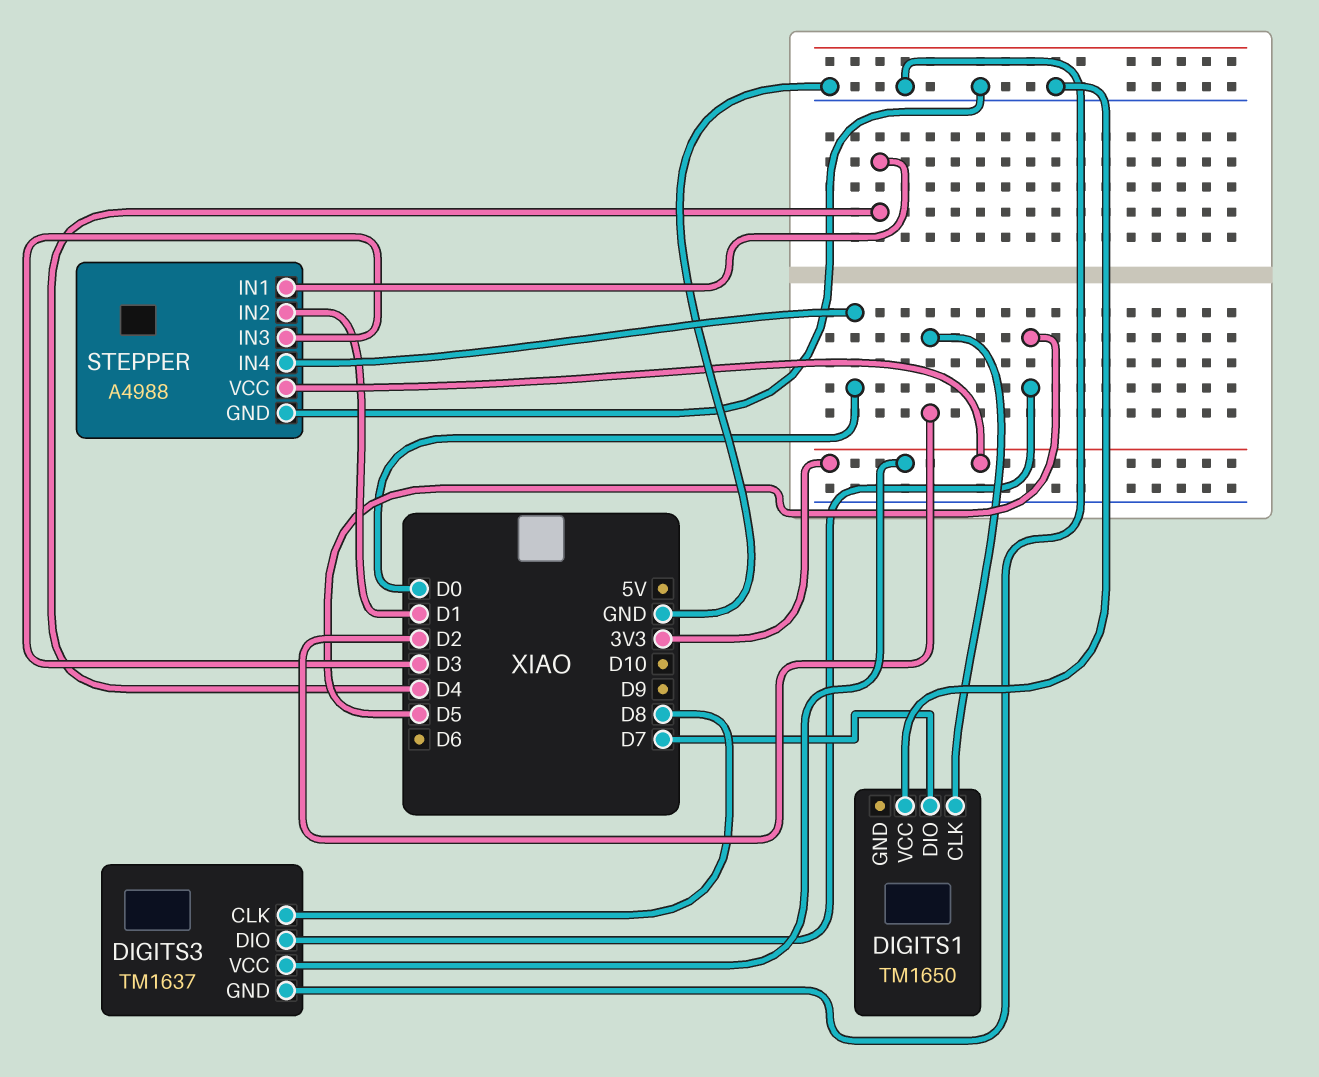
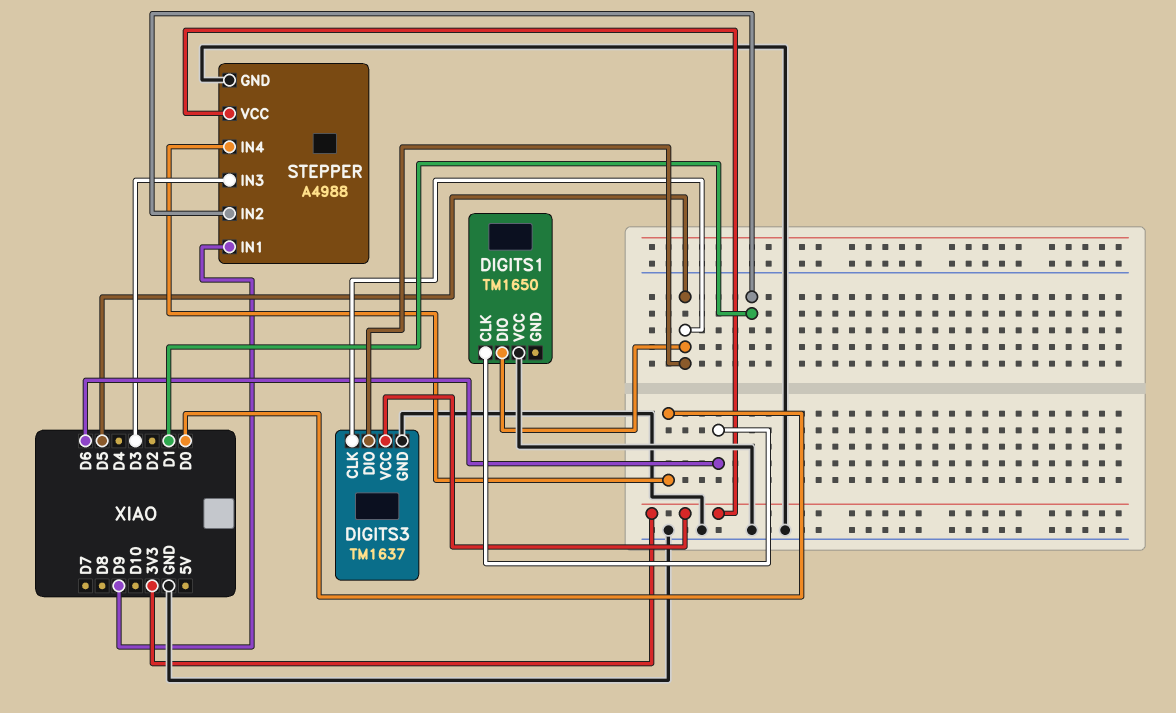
DIGITS1 pin CLK: D2 -> D6
DIGITS1 pin DIO: D7 -> D5
DIGITS3 pin CLK: D8 -> D5
STEPPER pin IN1: D4 -> D9

